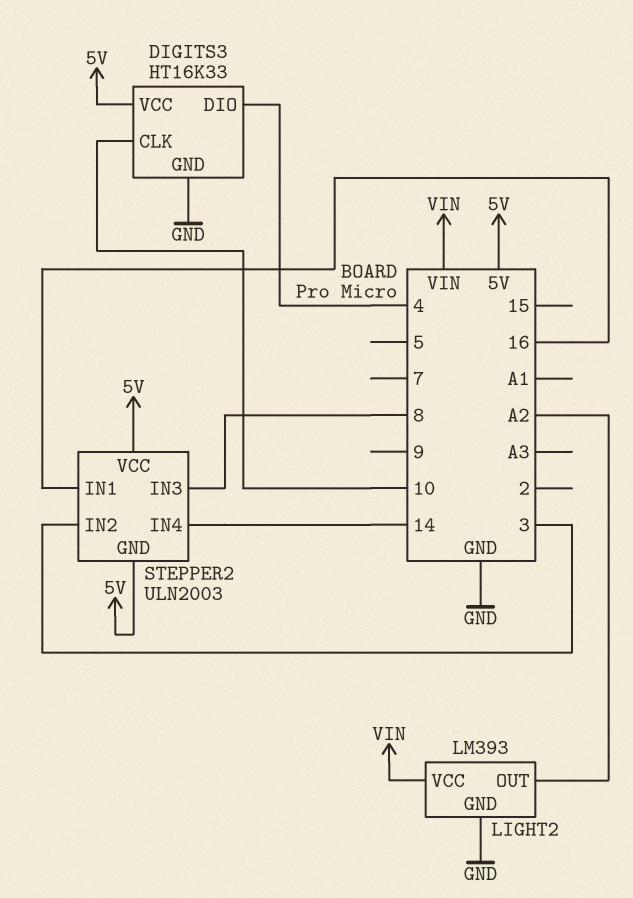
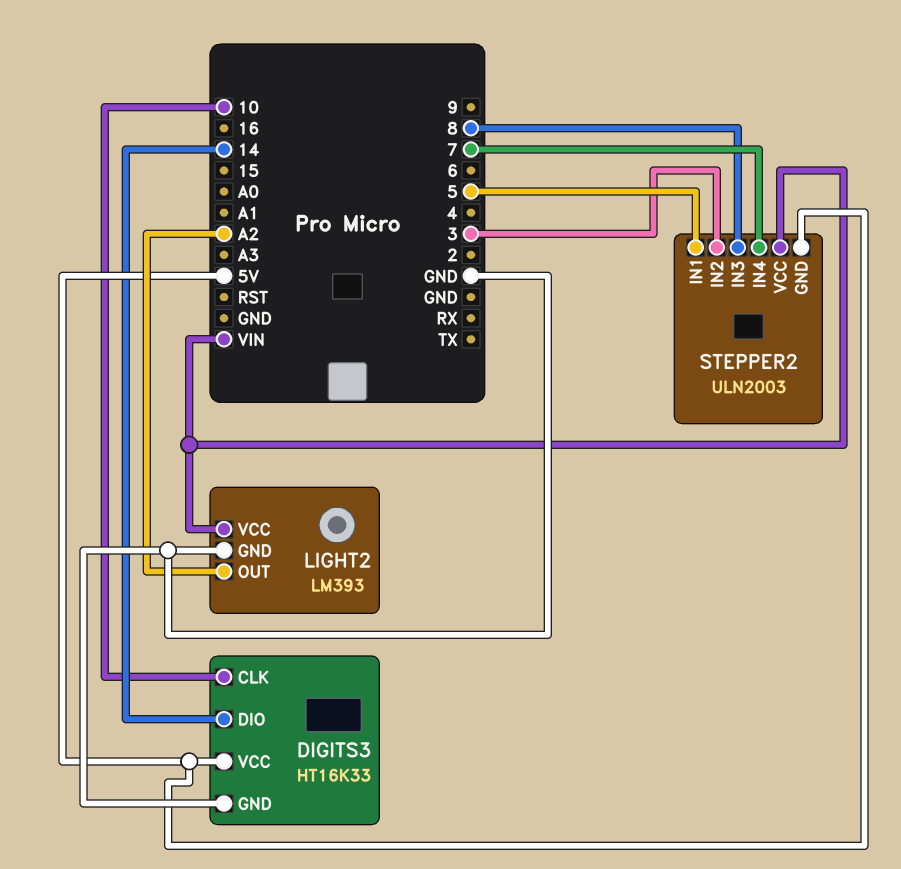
DIGITS3 pin DIO: 4 -> 14
STEPPER2 pin IN1: 16 -> 5
STEPPER2 pin IN4: 14 -> 7
STEPPER2 pin VCC: 5V -> VIN

